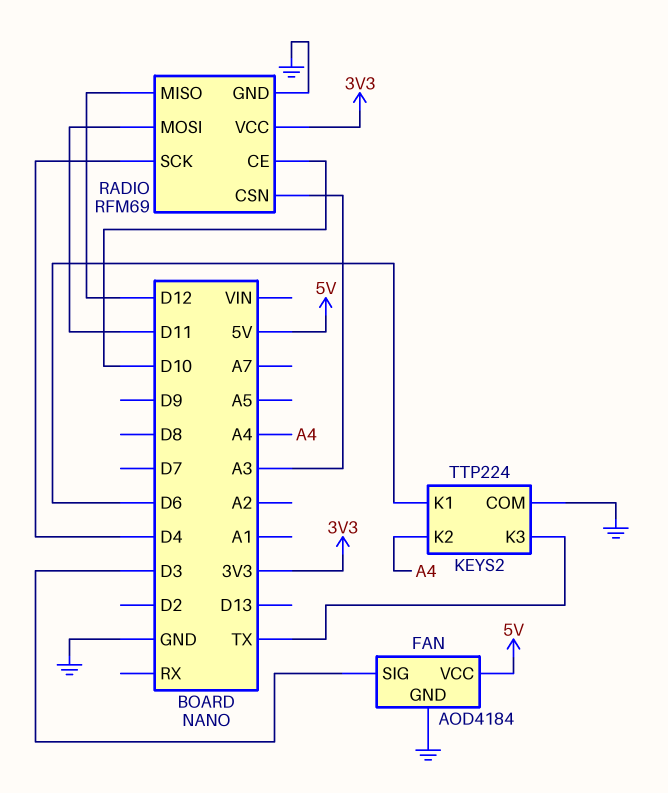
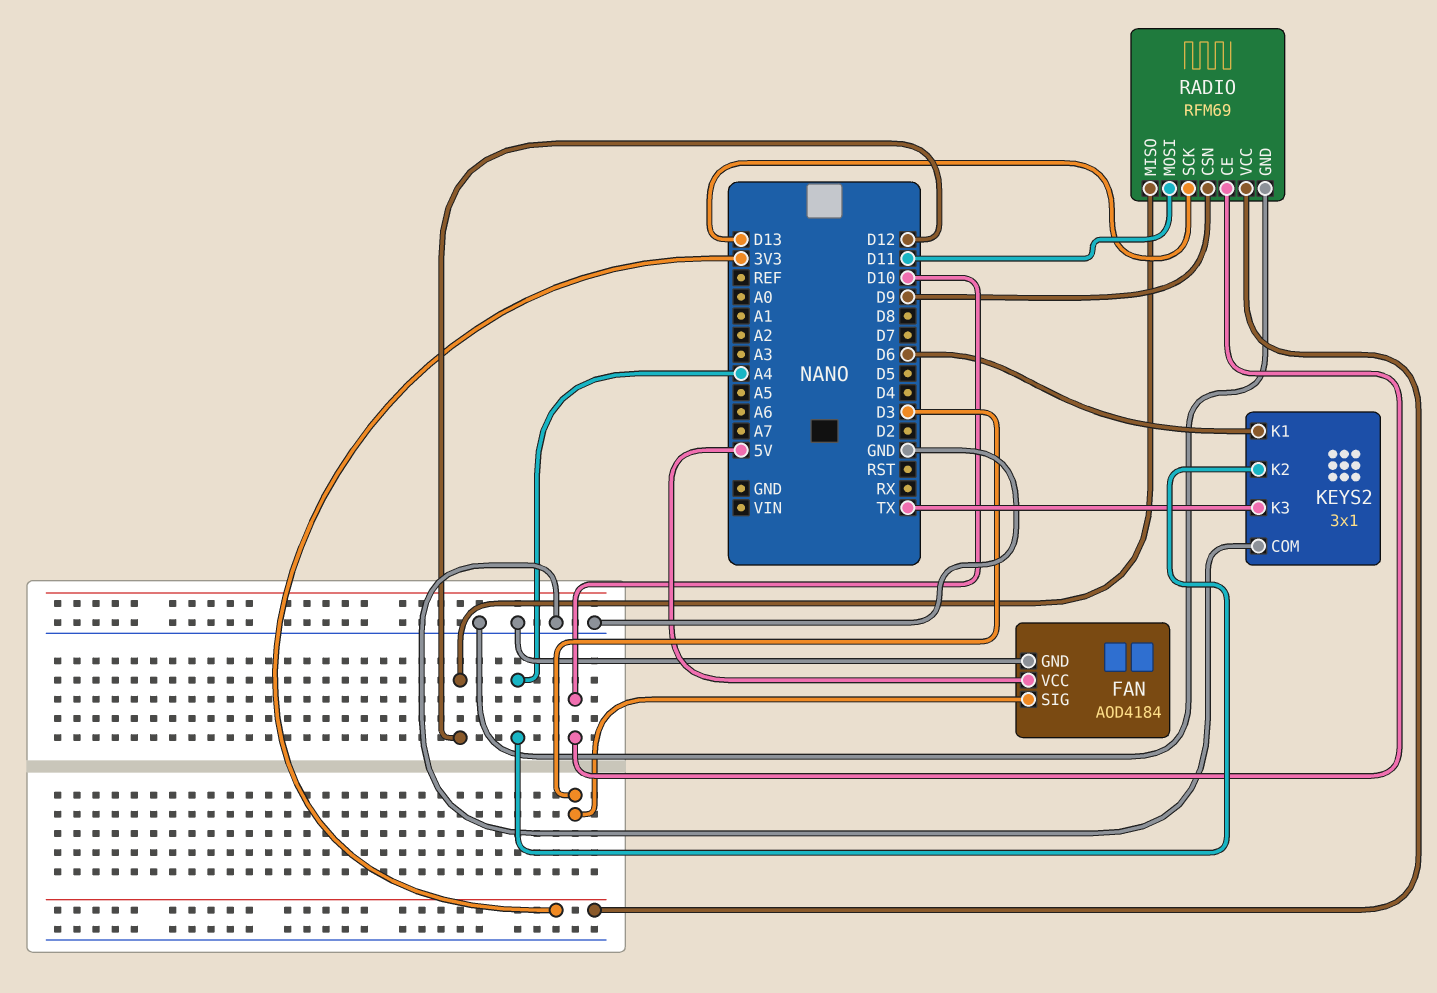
KEYS2: TTP224 -> 3x1
RADIO pin CSN: A3 -> D9
RADIO pin SCK: D4 -> D13

